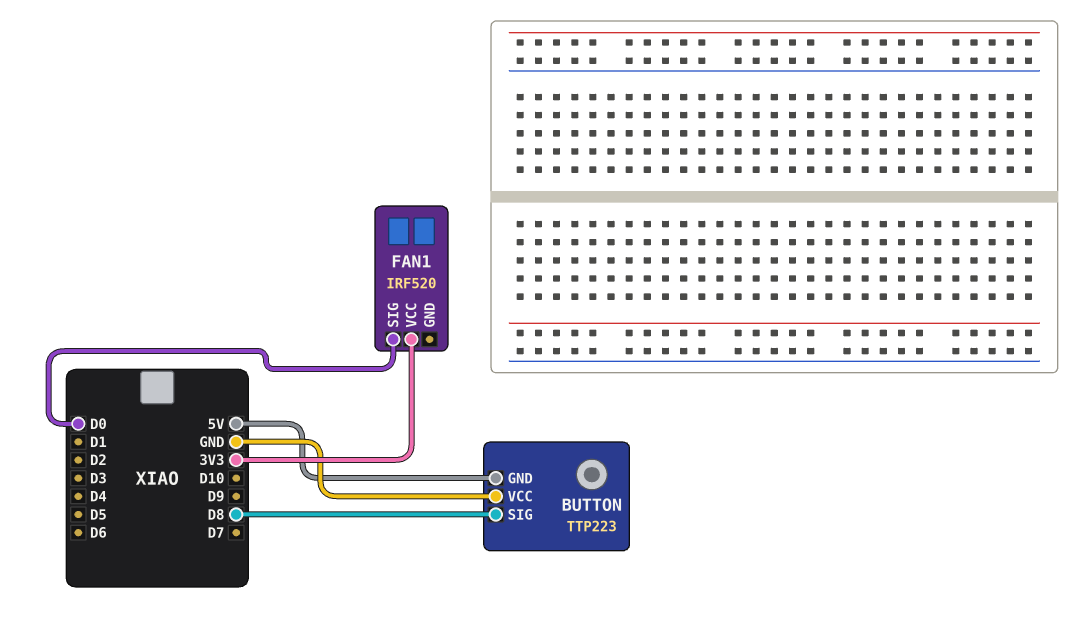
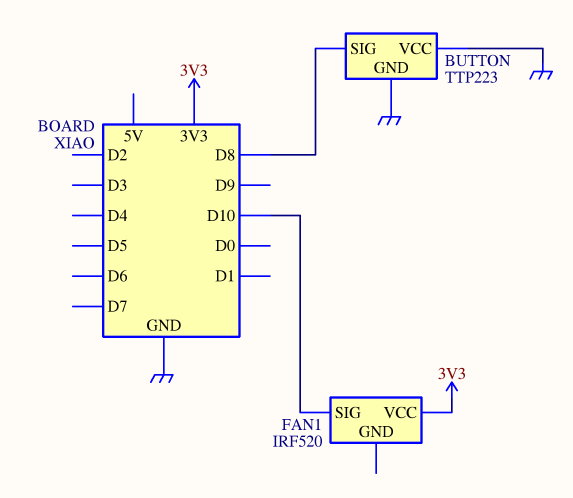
BUTTON pin GND: 5V -> GND
FAN1 pin SIG: D0 -> D10

